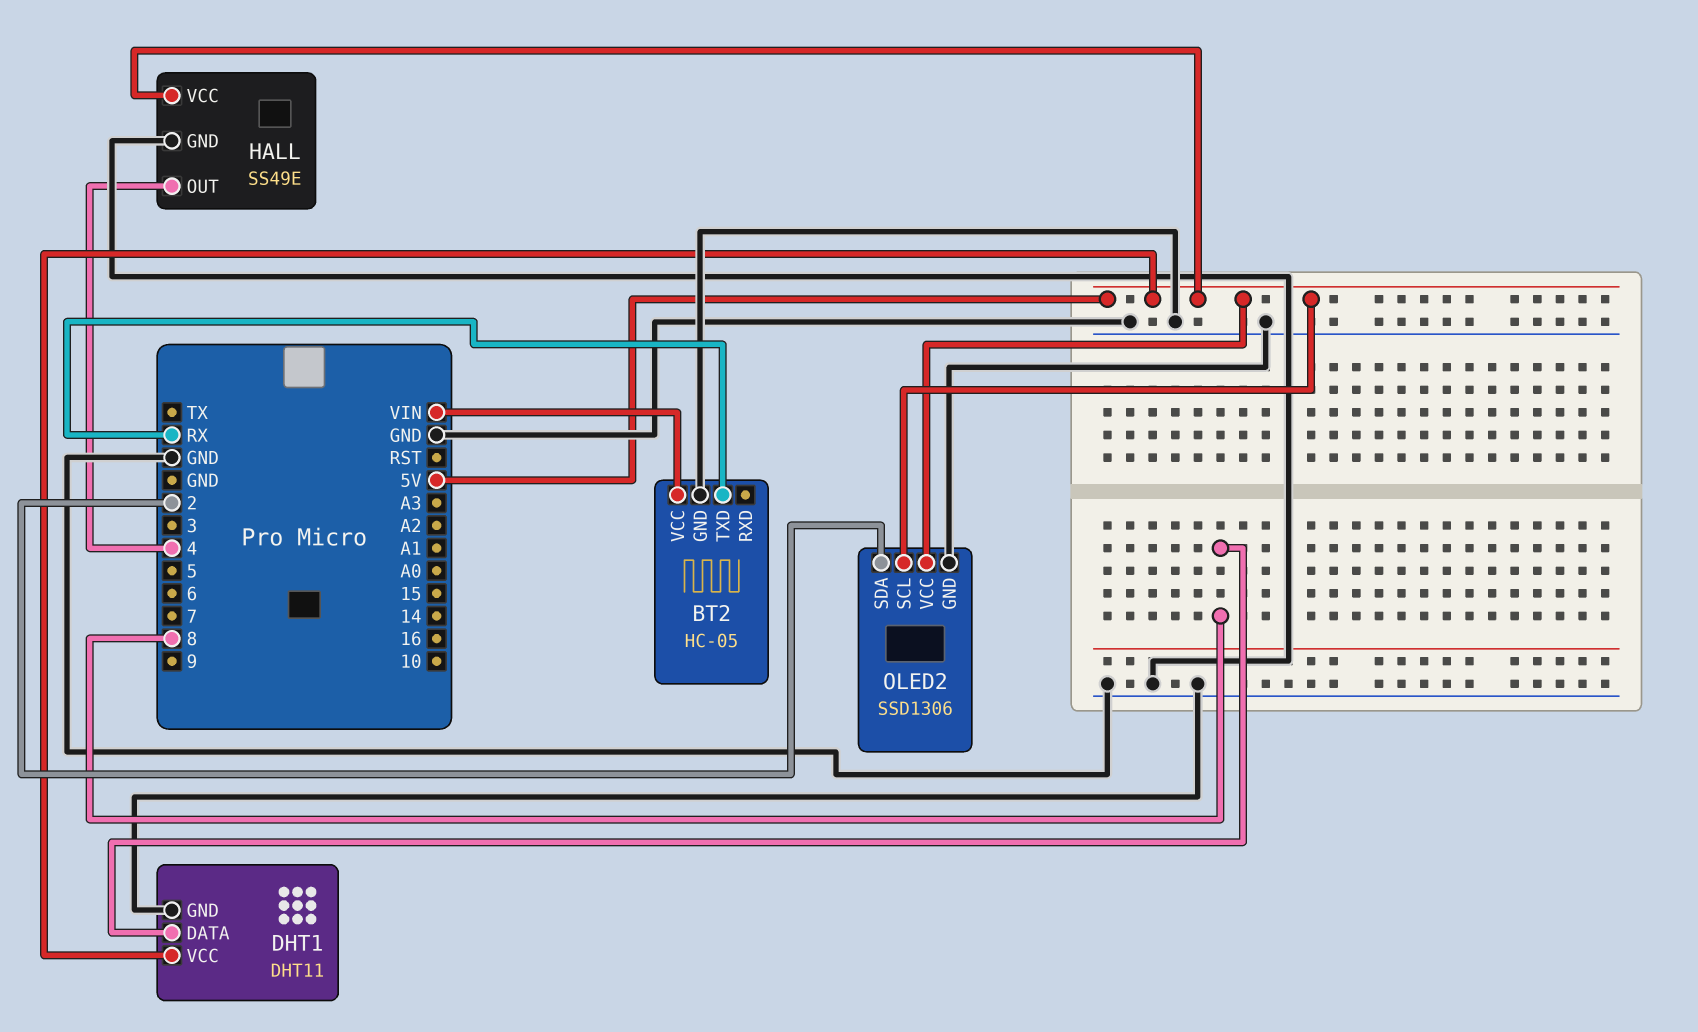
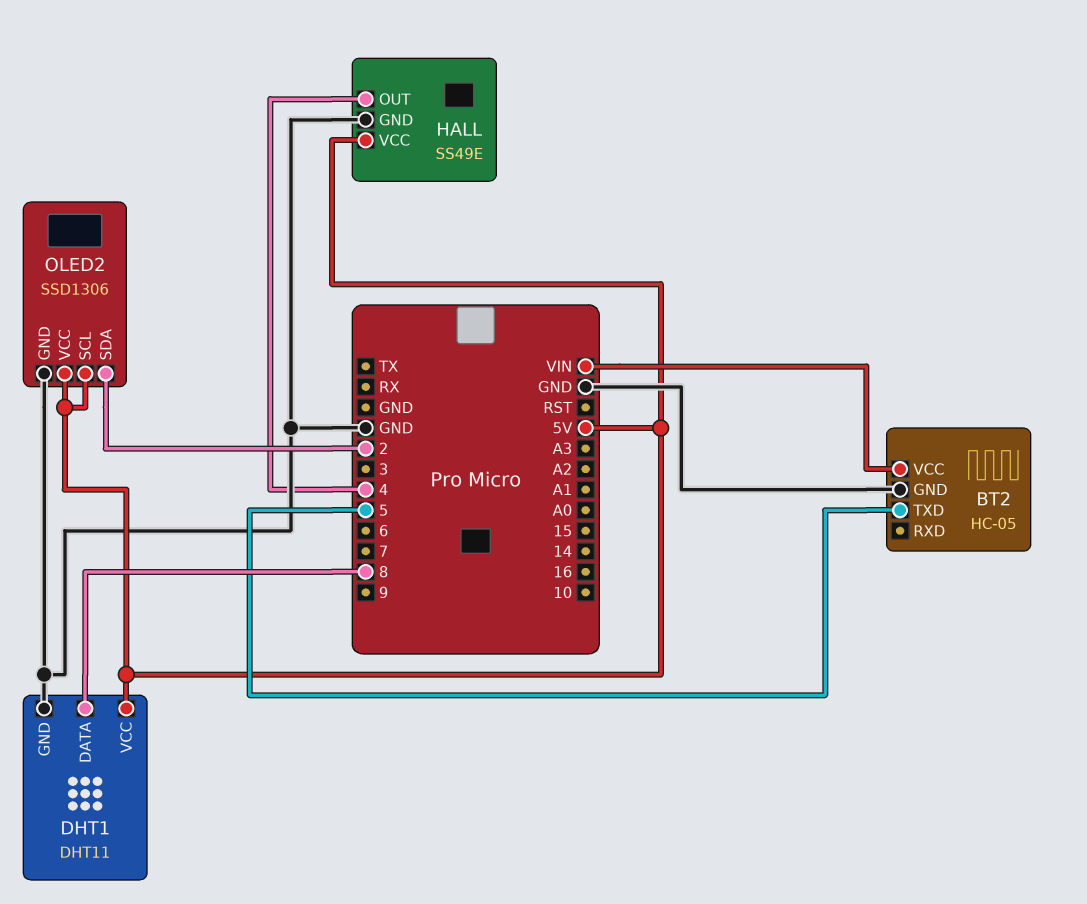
BT2 pin TXD: RX -> 5

